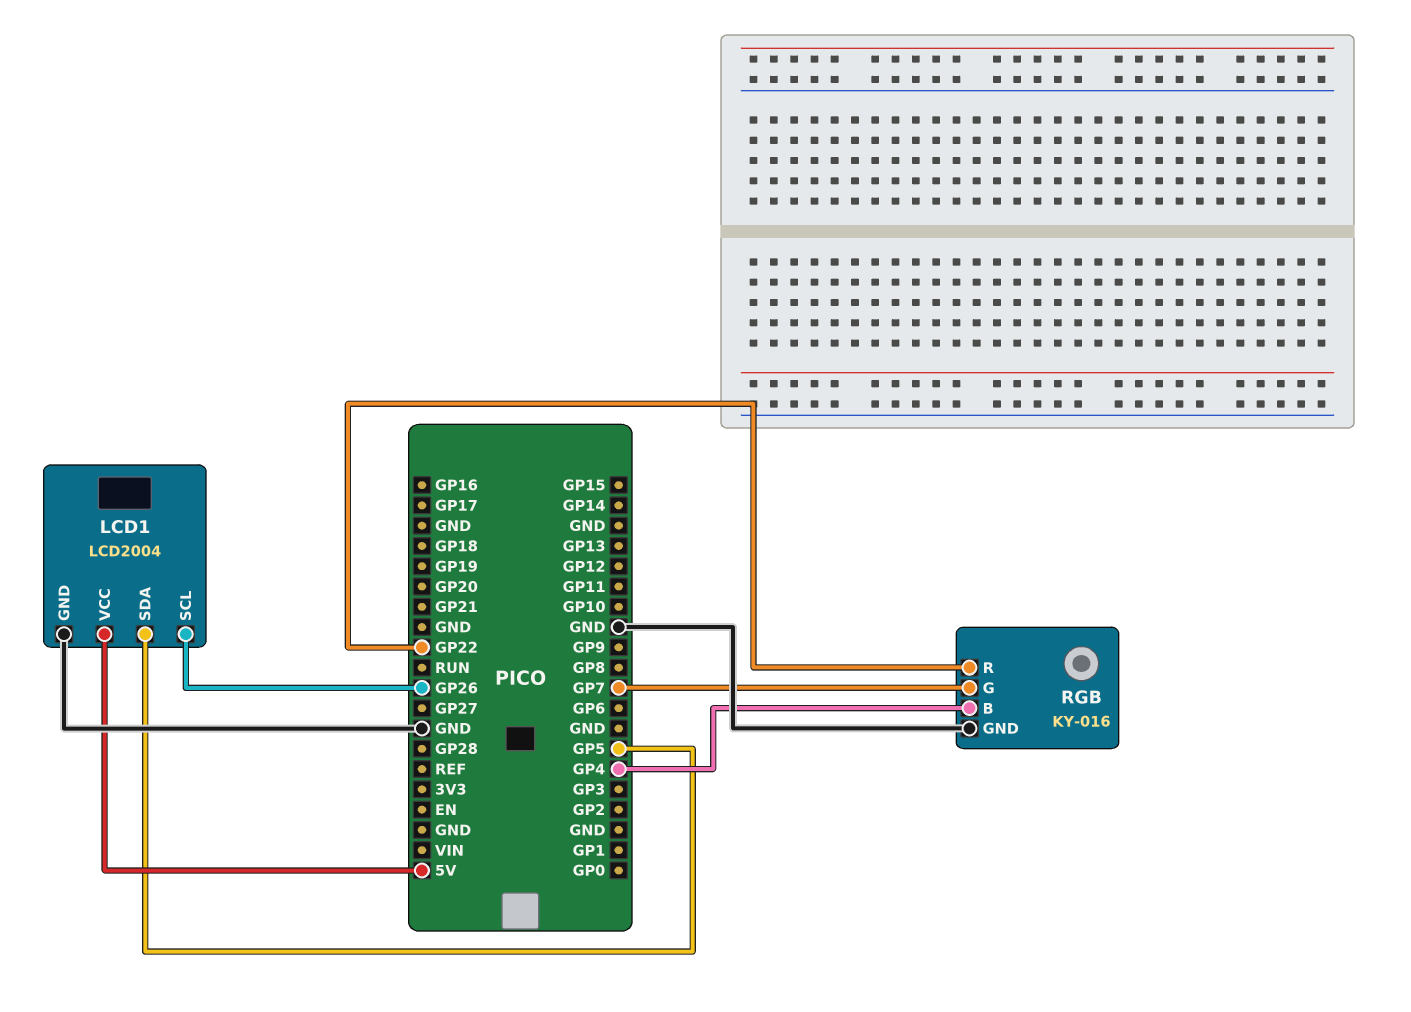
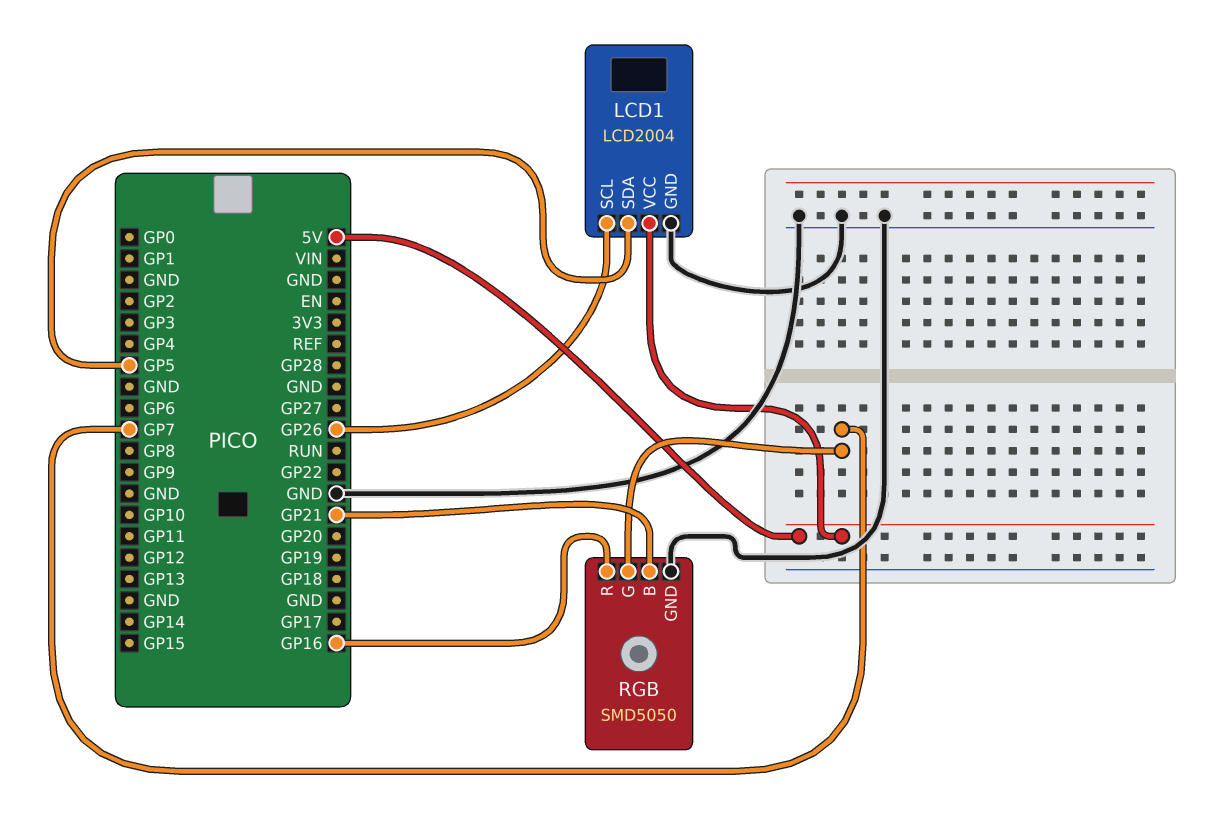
RGB: KY-016 -> SMD5050
RGB pin B: GP4 -> GP21
RGB pin R: GP22 -> GP16

